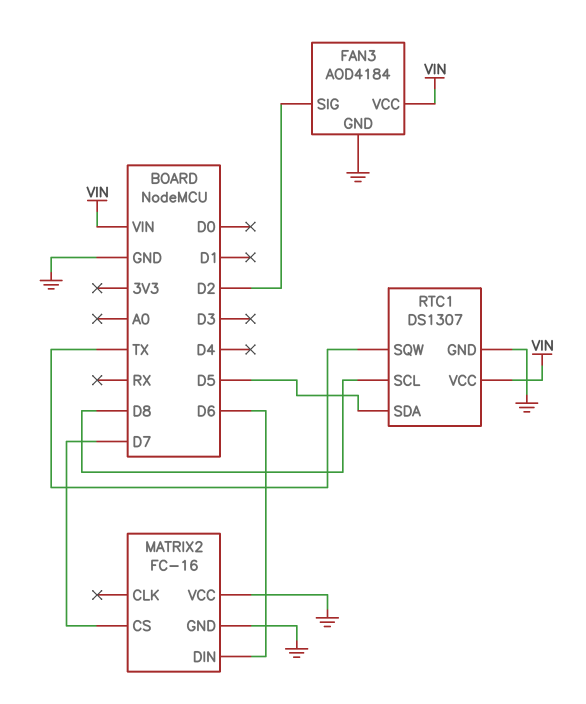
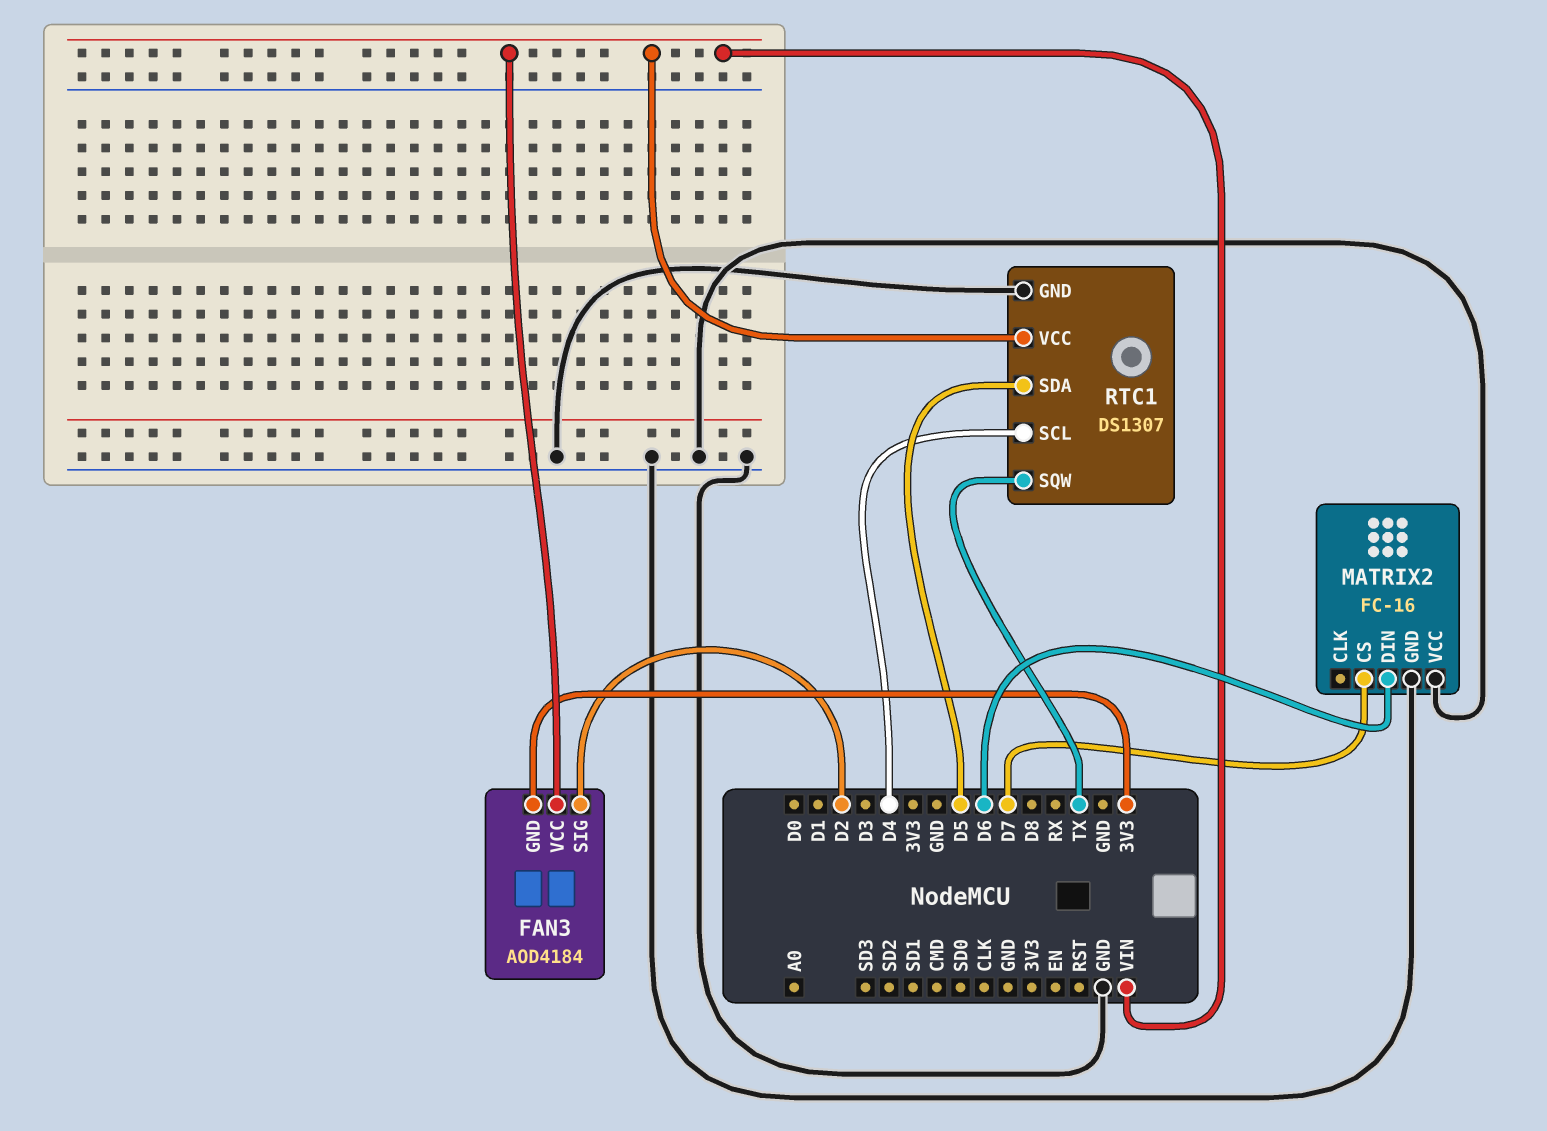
FAN3 pin GND: GND -> 3V3
RTC1 pin SCL: D8 -> D4

